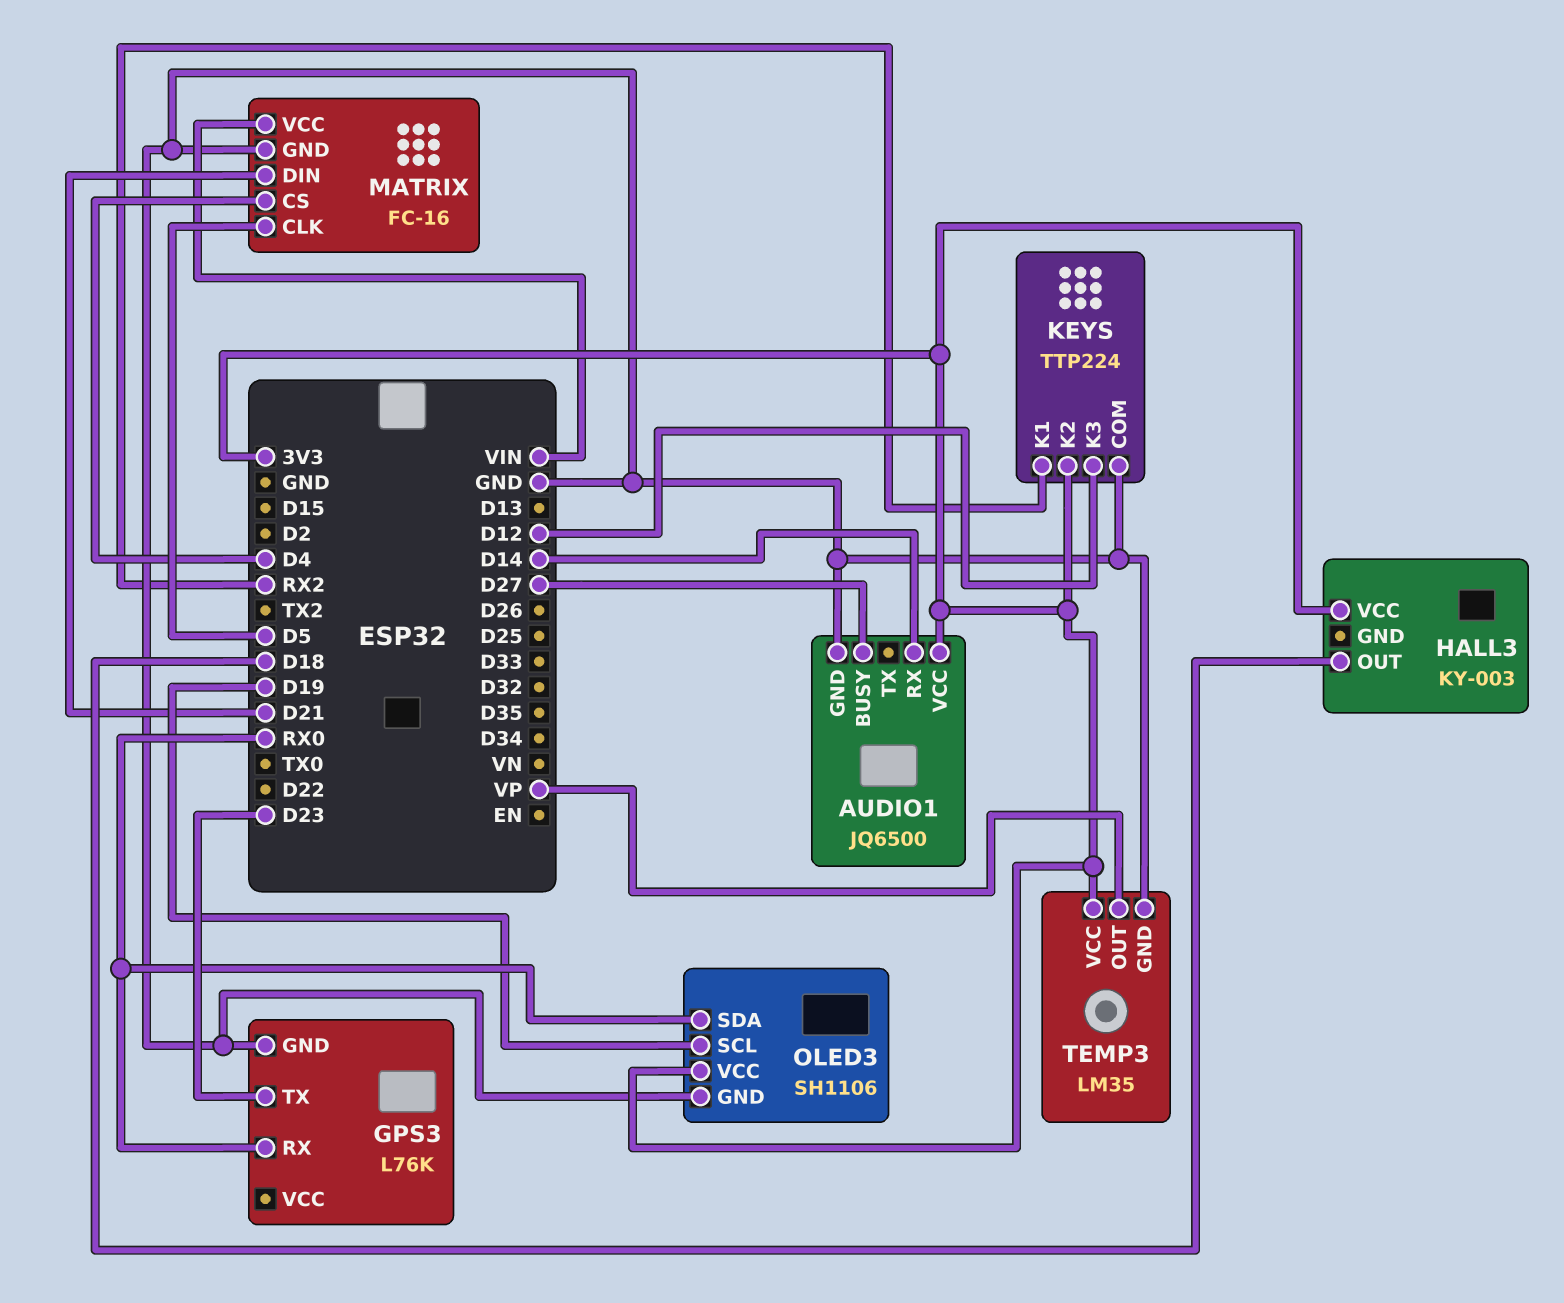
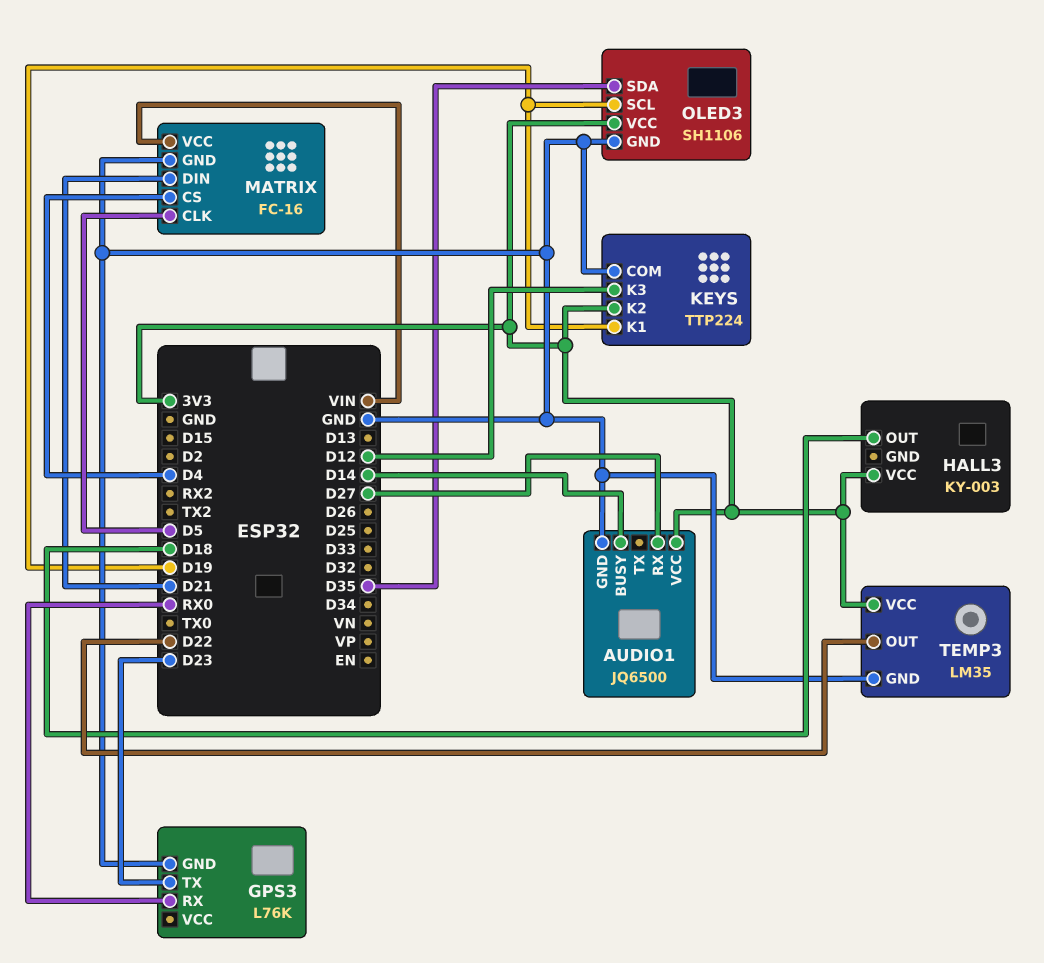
AUDIO1 pin BUSY: D27 -> D14
AUDIO1 pin RX: D14 -> D27
KEYS pin K1: RX2 -> D19
OLED3 pin SDA: RX0 -> D35
TEMP3 pin OUT: VP -> D22

